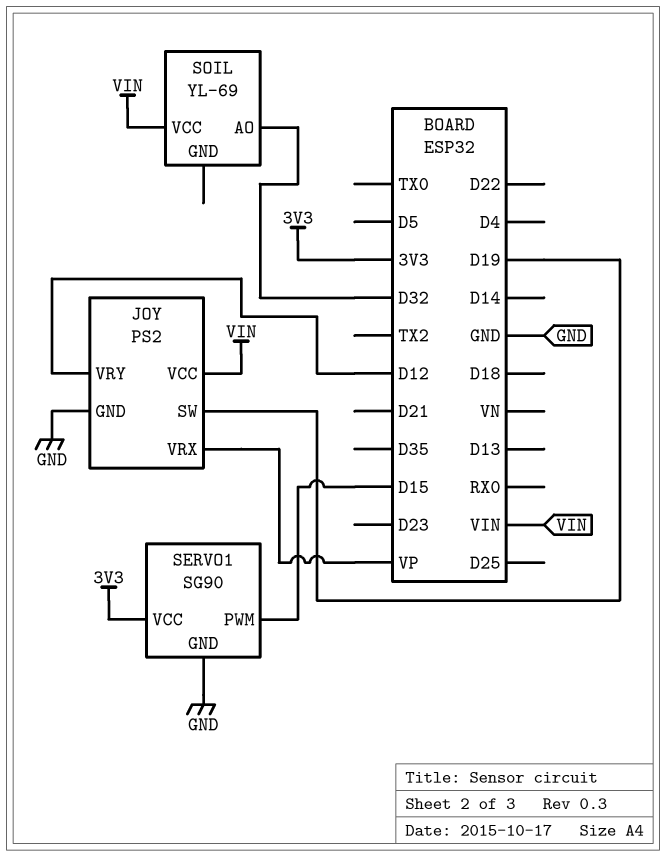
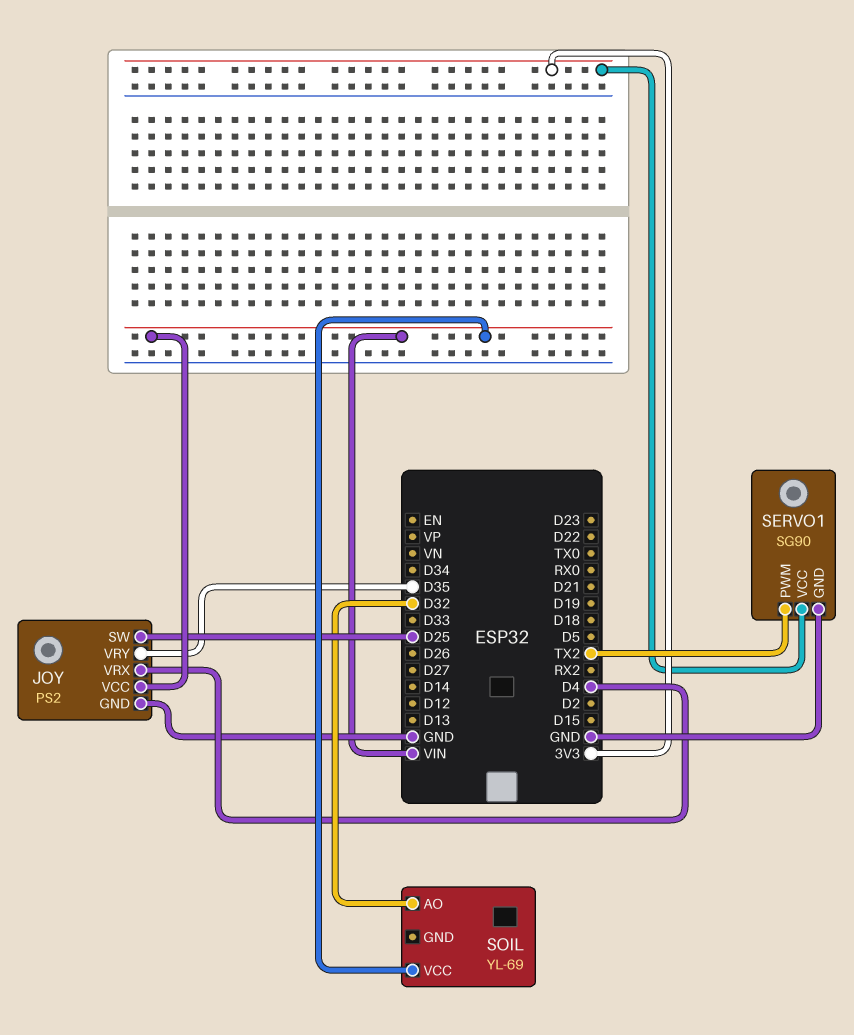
JOY pin SW: D19 -> D25
JOY pin VRX: VP -> D4
JOY pin VRY: D12 -> D35
SERVO1 pin PWM: D15 -> TX2

